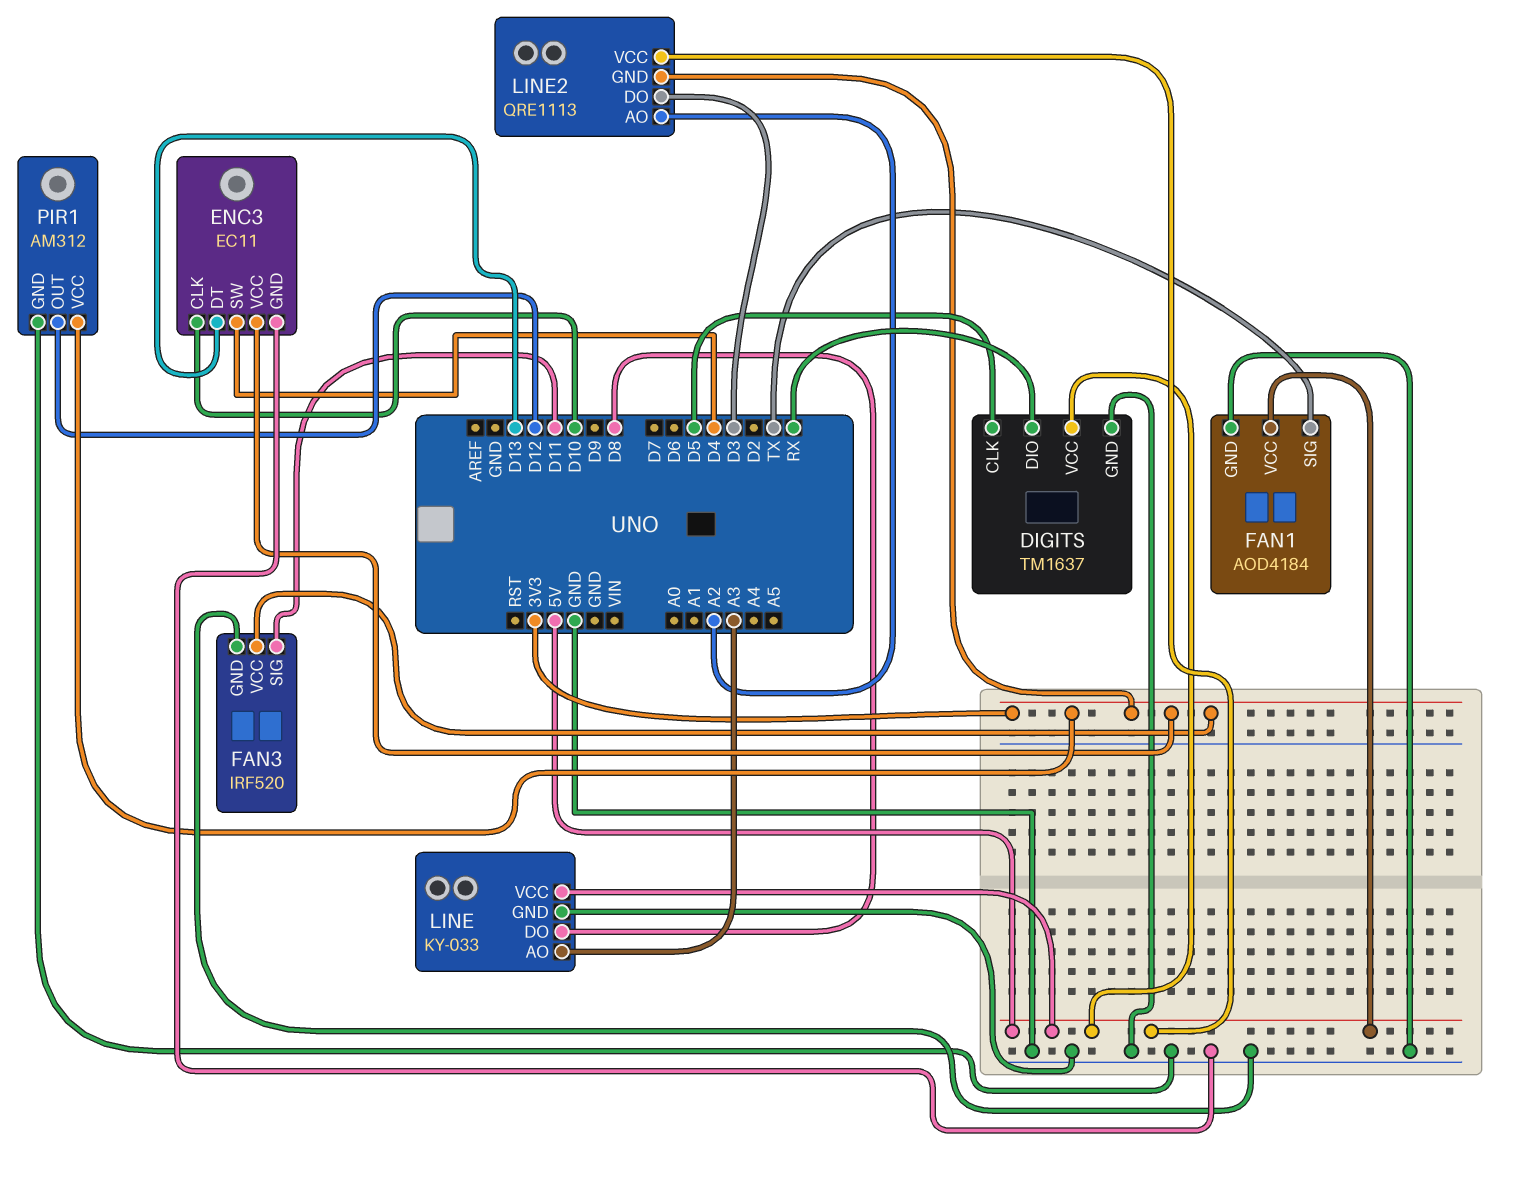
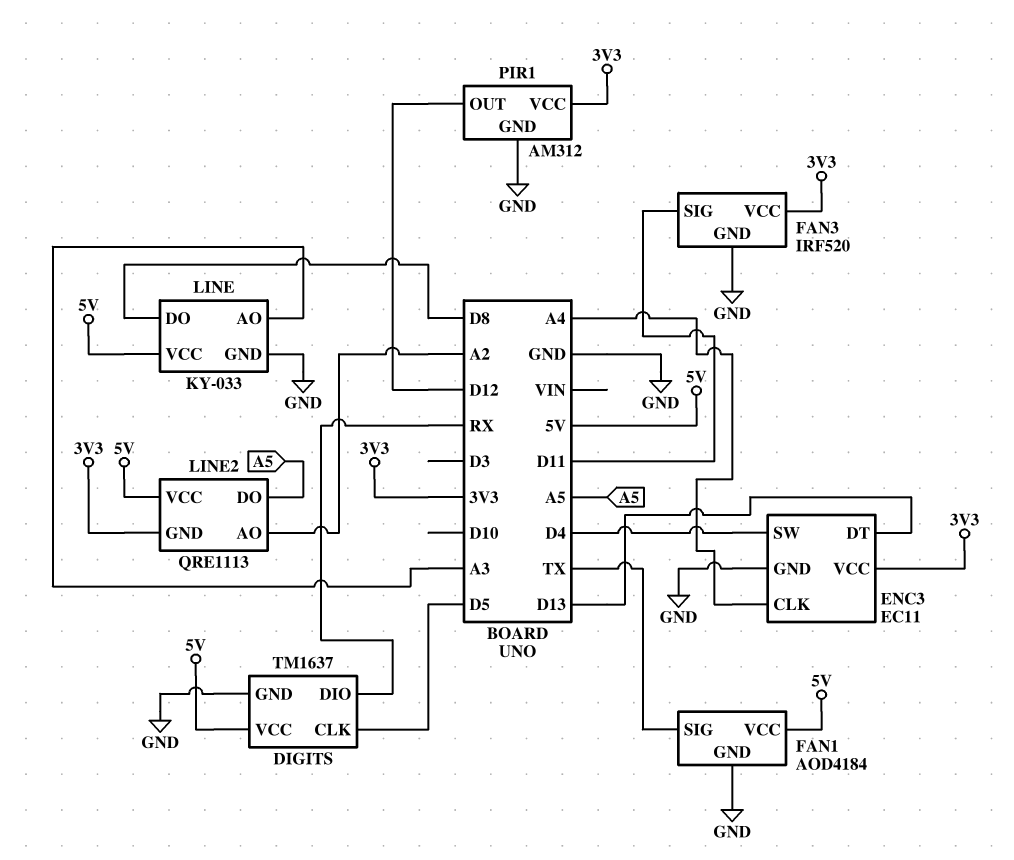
ENC3 pin CLK: D10 -> A4
LINE2 pin DO: D3 -> A5

